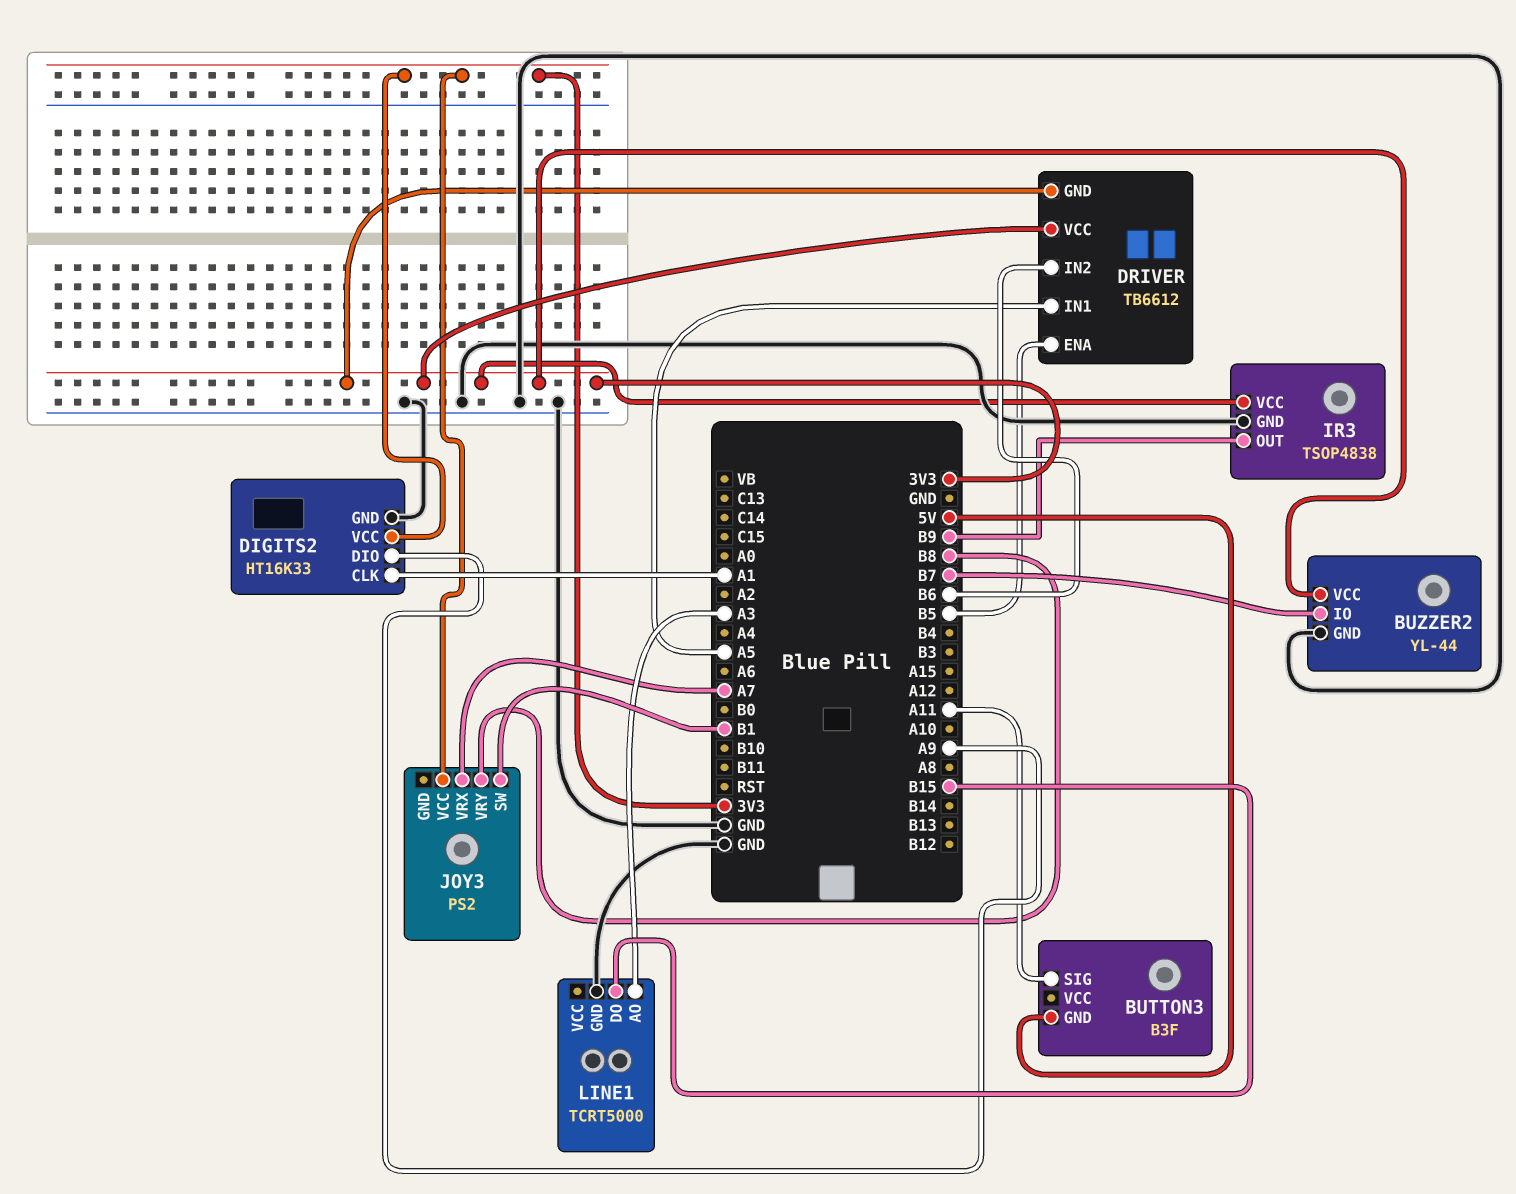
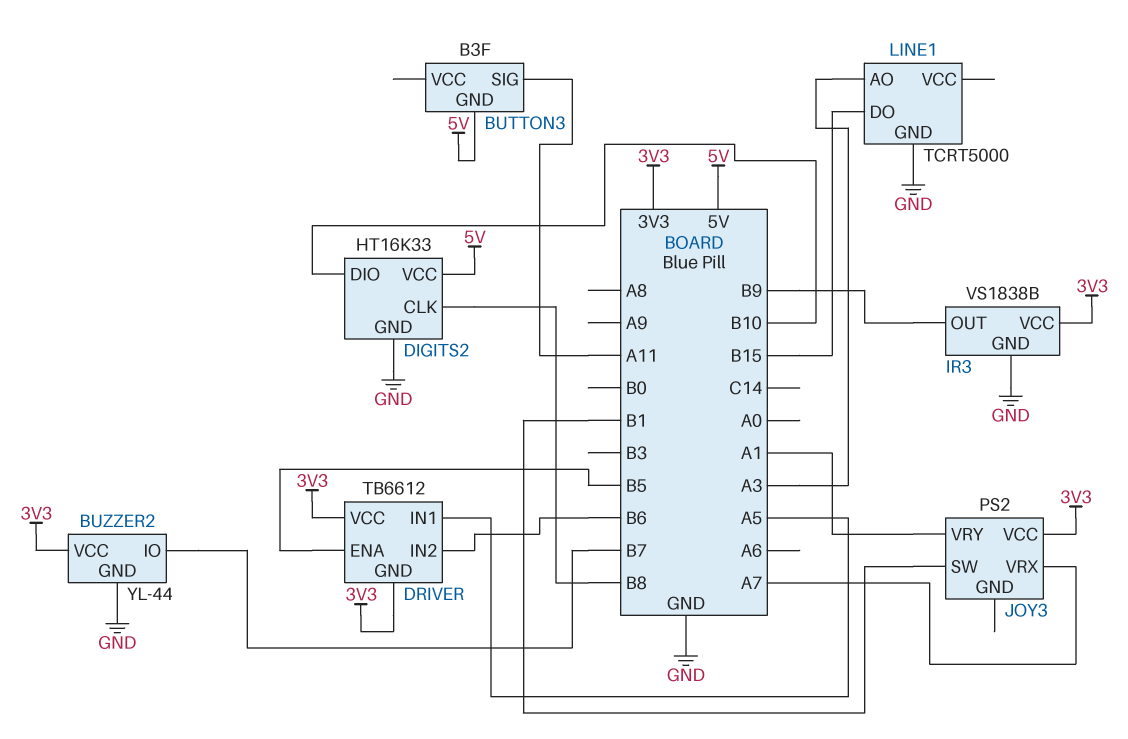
DIGITS2 pin CLK: A1 -> B8
DIGITS2 pin DIO: A9 -> B10
DIGITS2 pin VCC: 3V3 -> 5V
IR3: TSOP4838 -> VS1838B
JOY3 pin VRY: B8 -> A1

